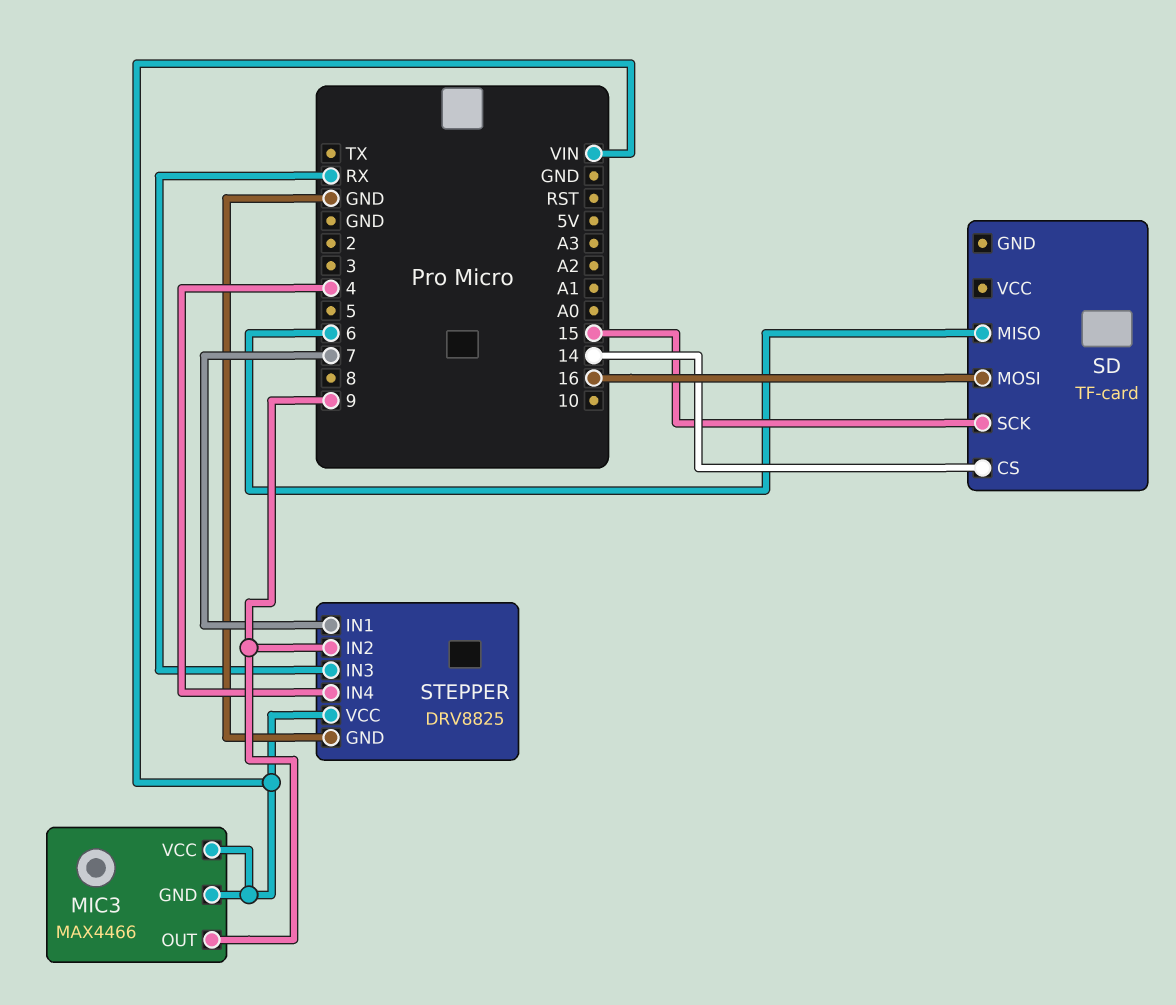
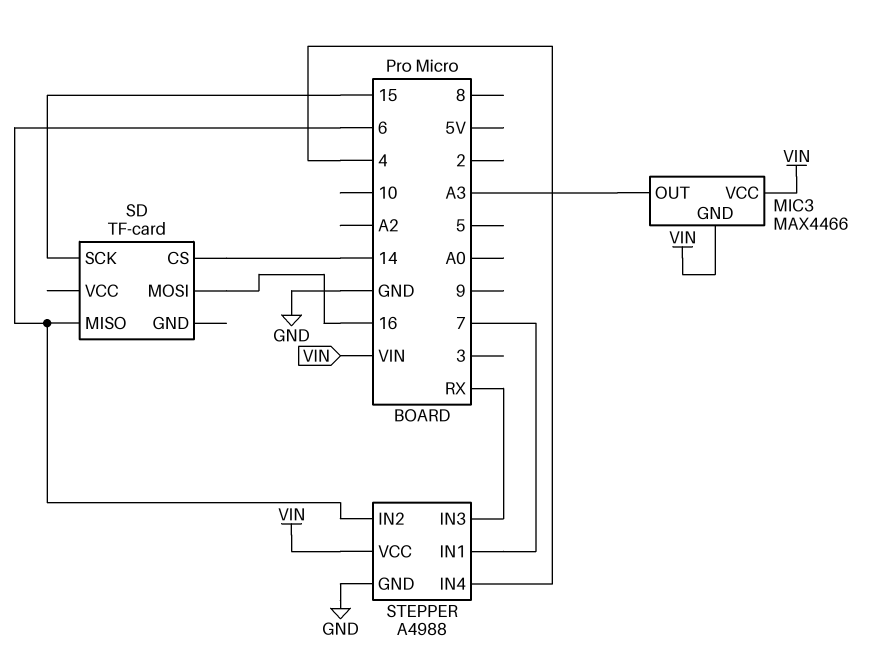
MIC3 pin OUT: 9 -> A3
STEPPER: DRV8825 -> A4988
STEPPER pin IN2: 9 -> 6

